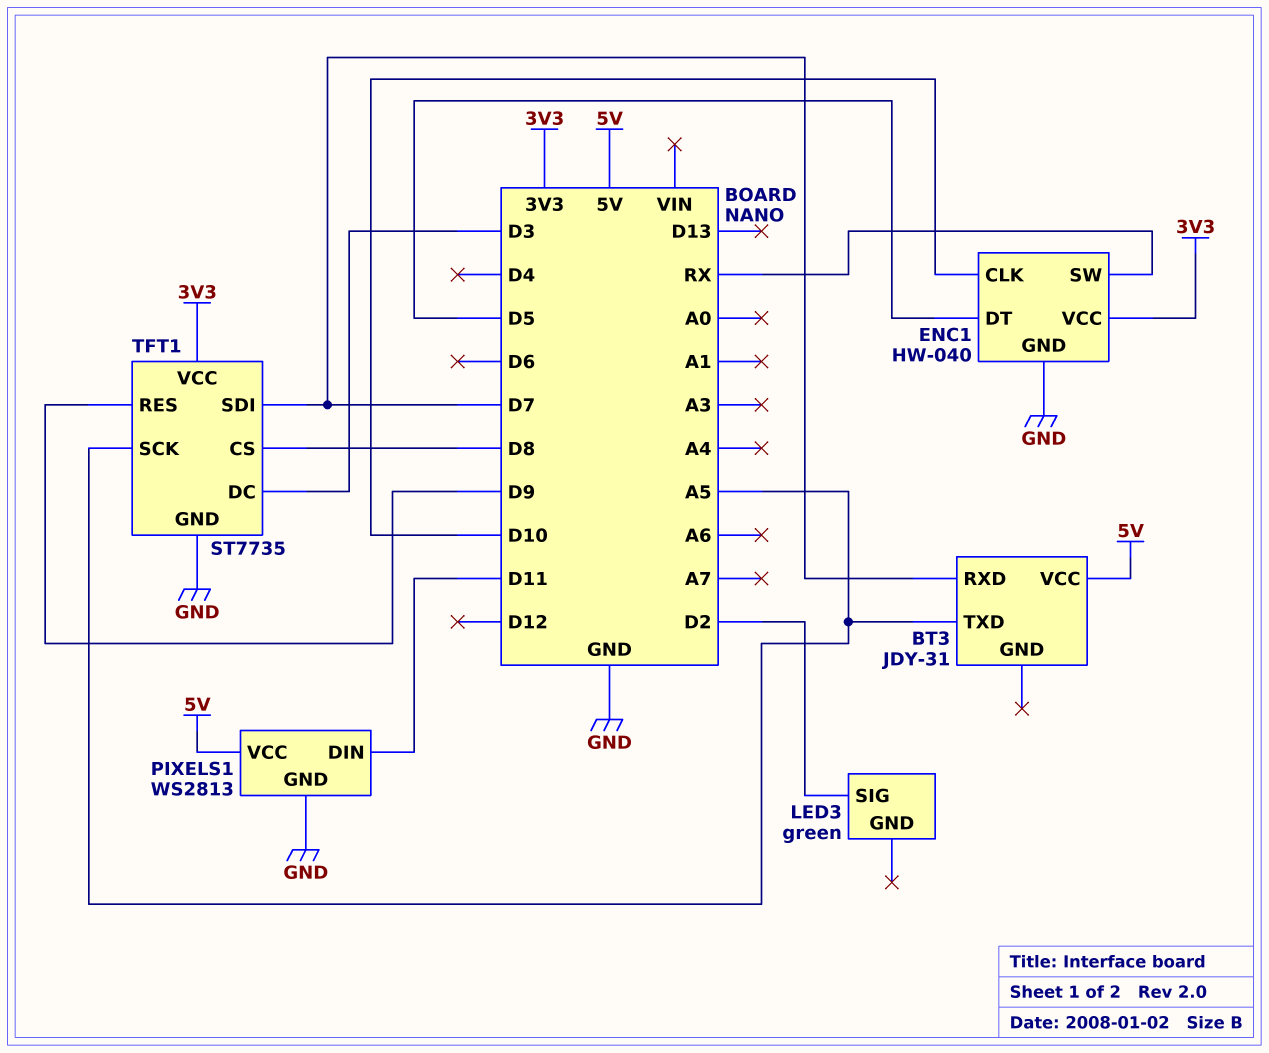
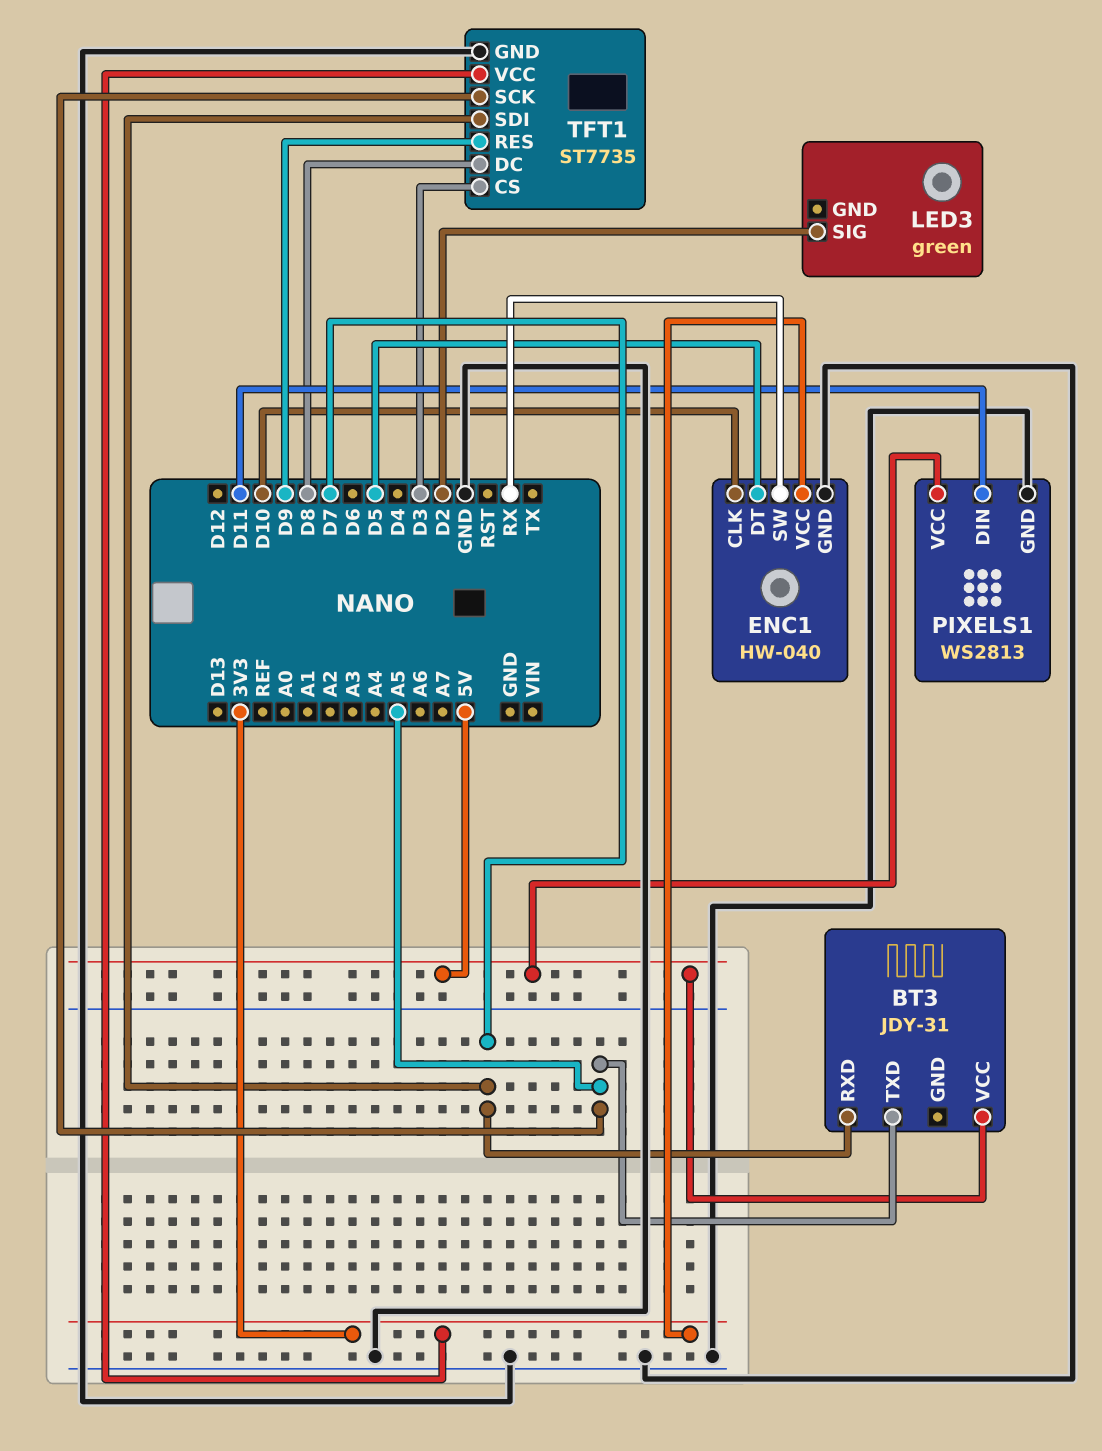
TFT1 pin CS: D8 -> D3
TFT1 pin DC: D3 -> D8

